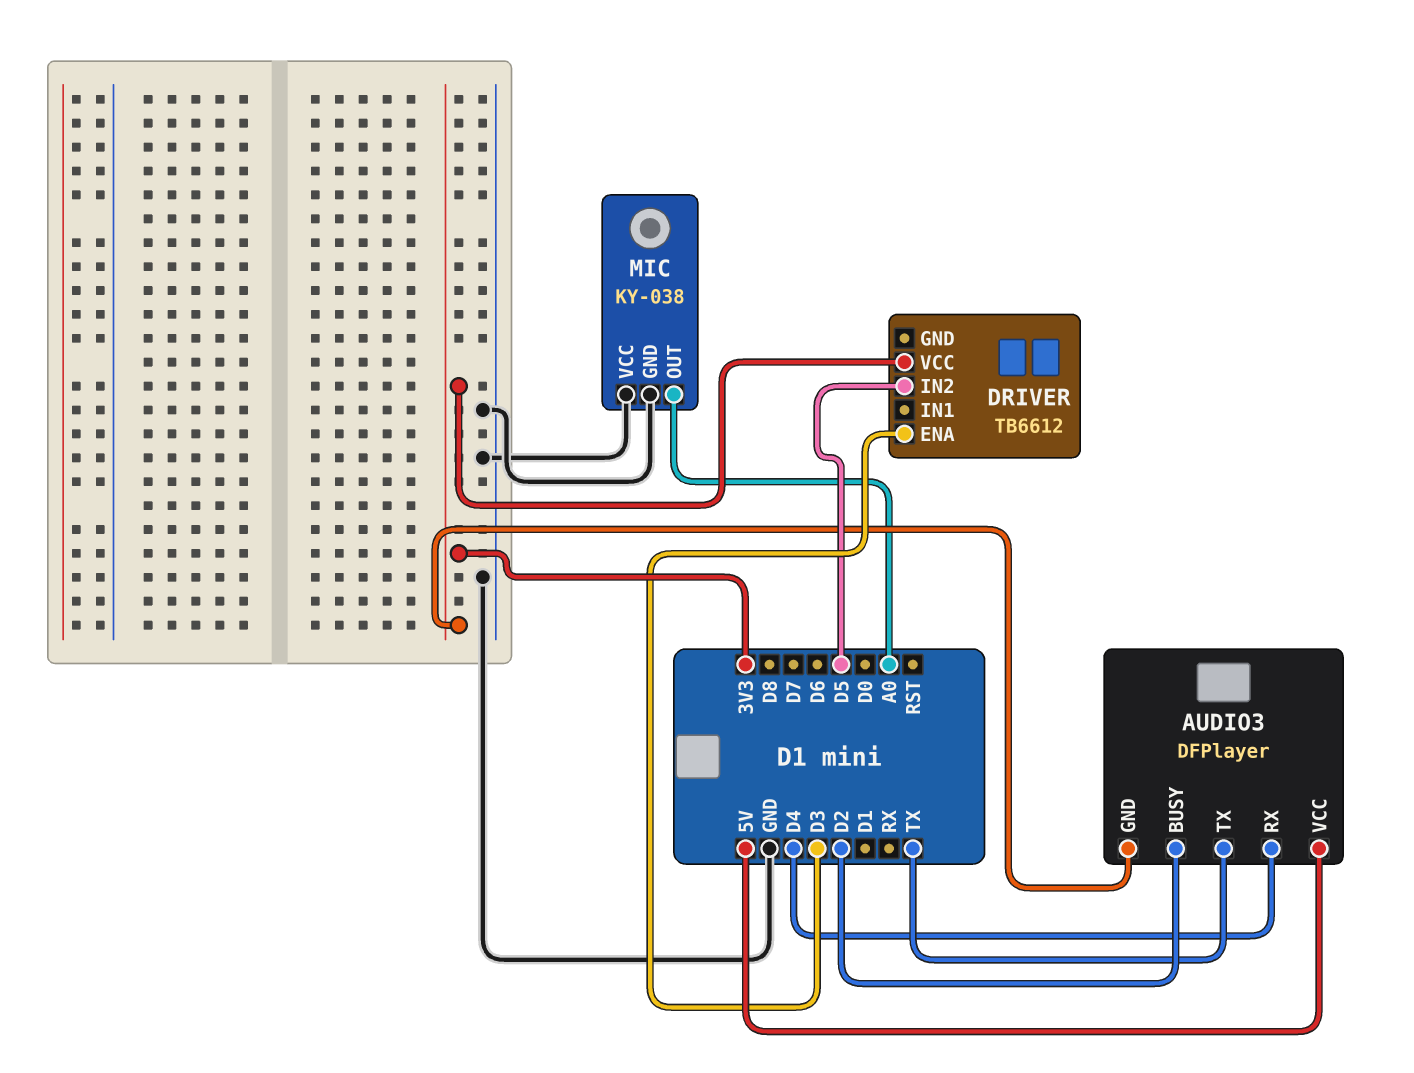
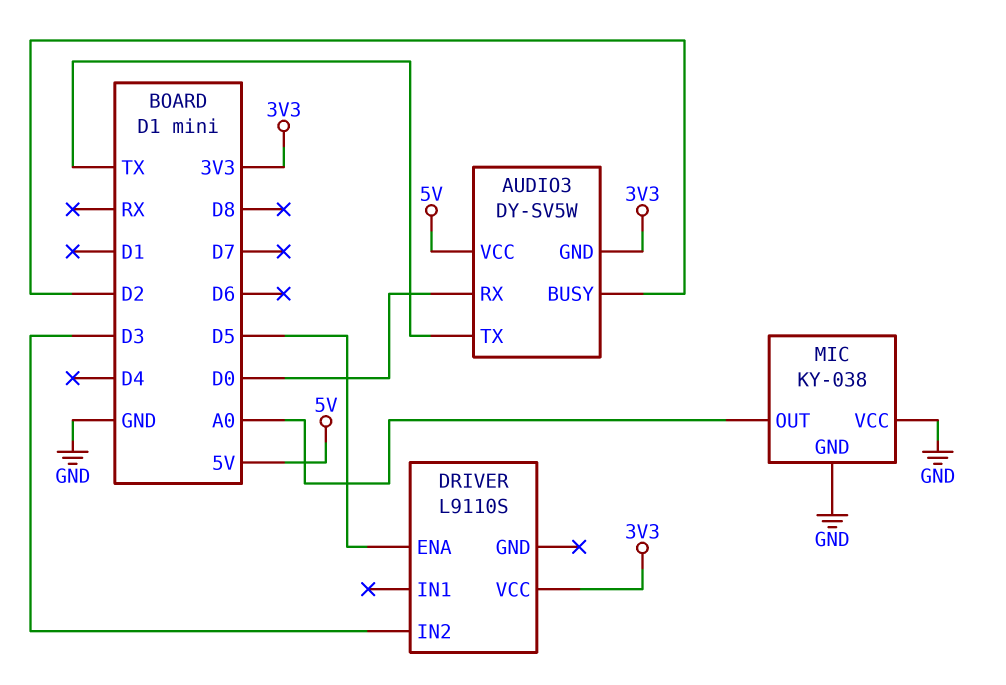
AUDIO3: DFPlayer -> DY-SV5W
AUDIO3 pin RX: D4 -> D0
DRIVER: TB6612 -> L9110S
DRIVER pin ENA: D3 -> D5
DRIVER pin IN2: D5 -> D3

